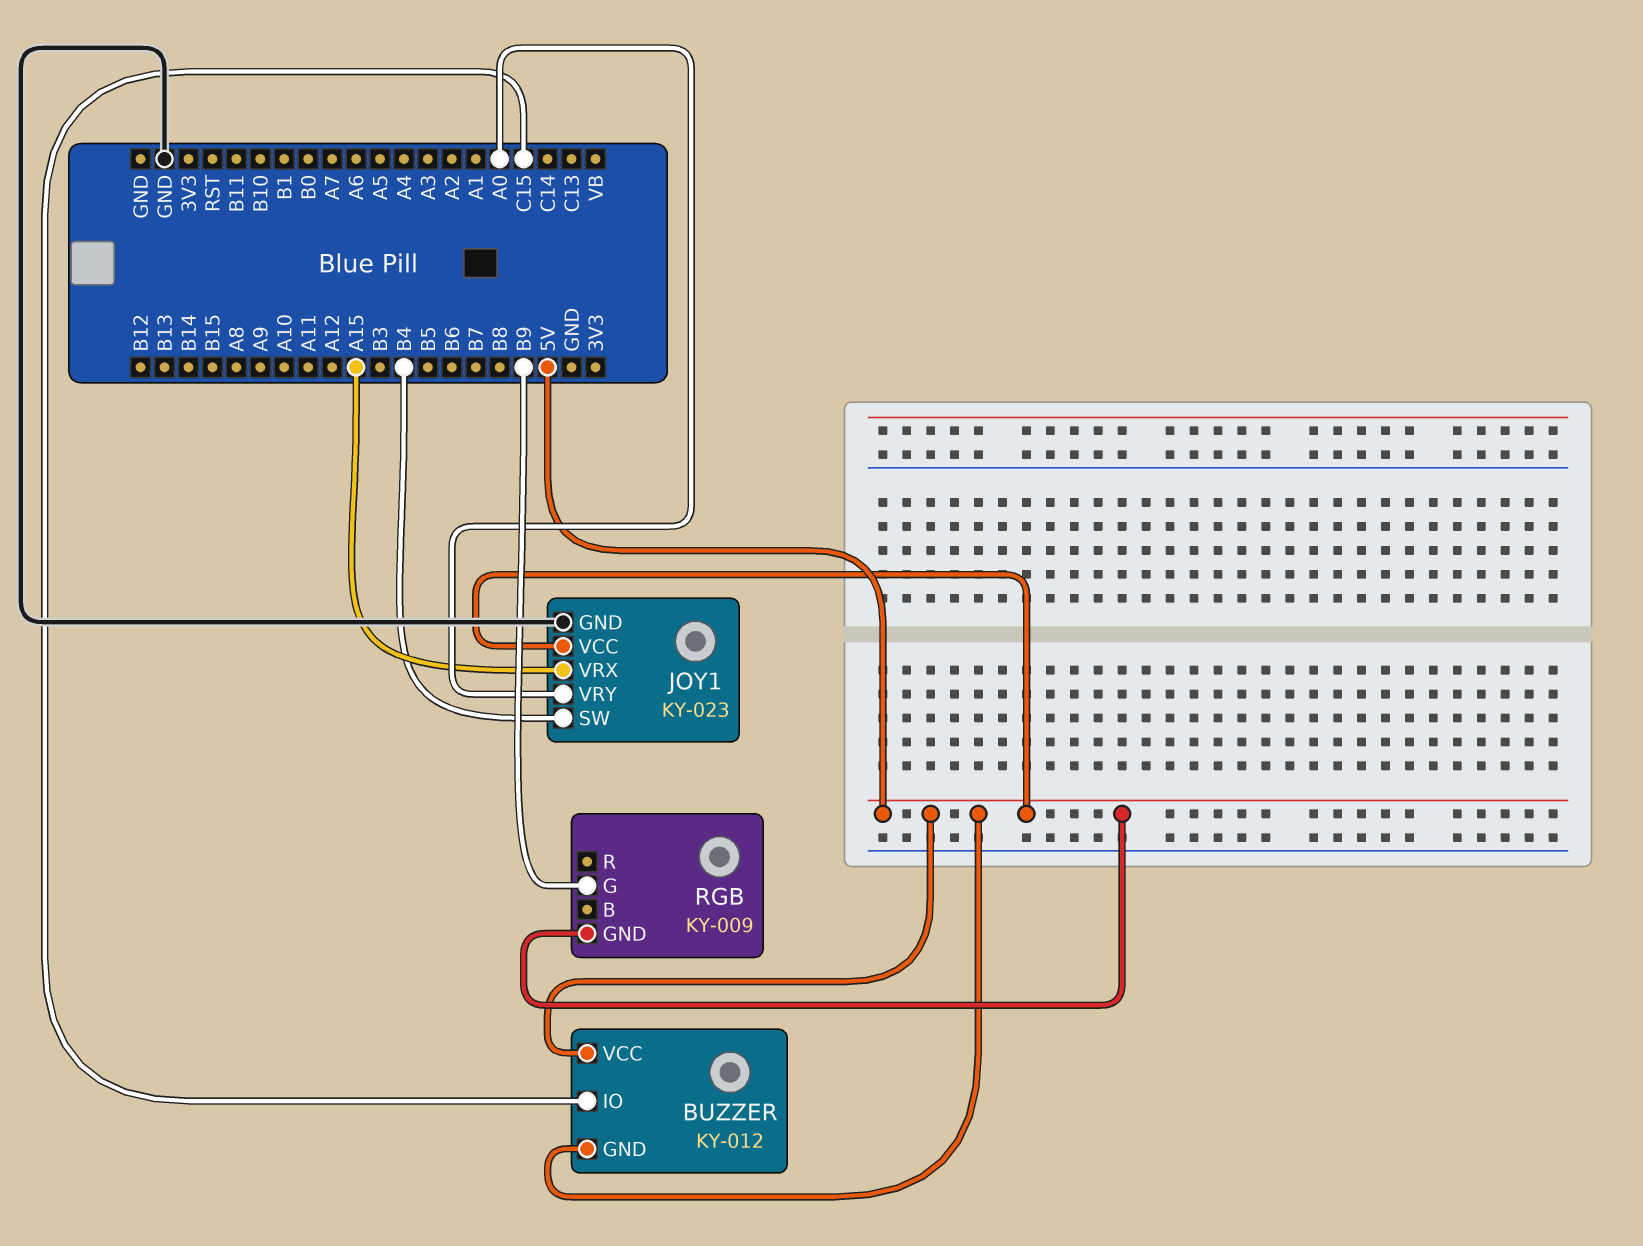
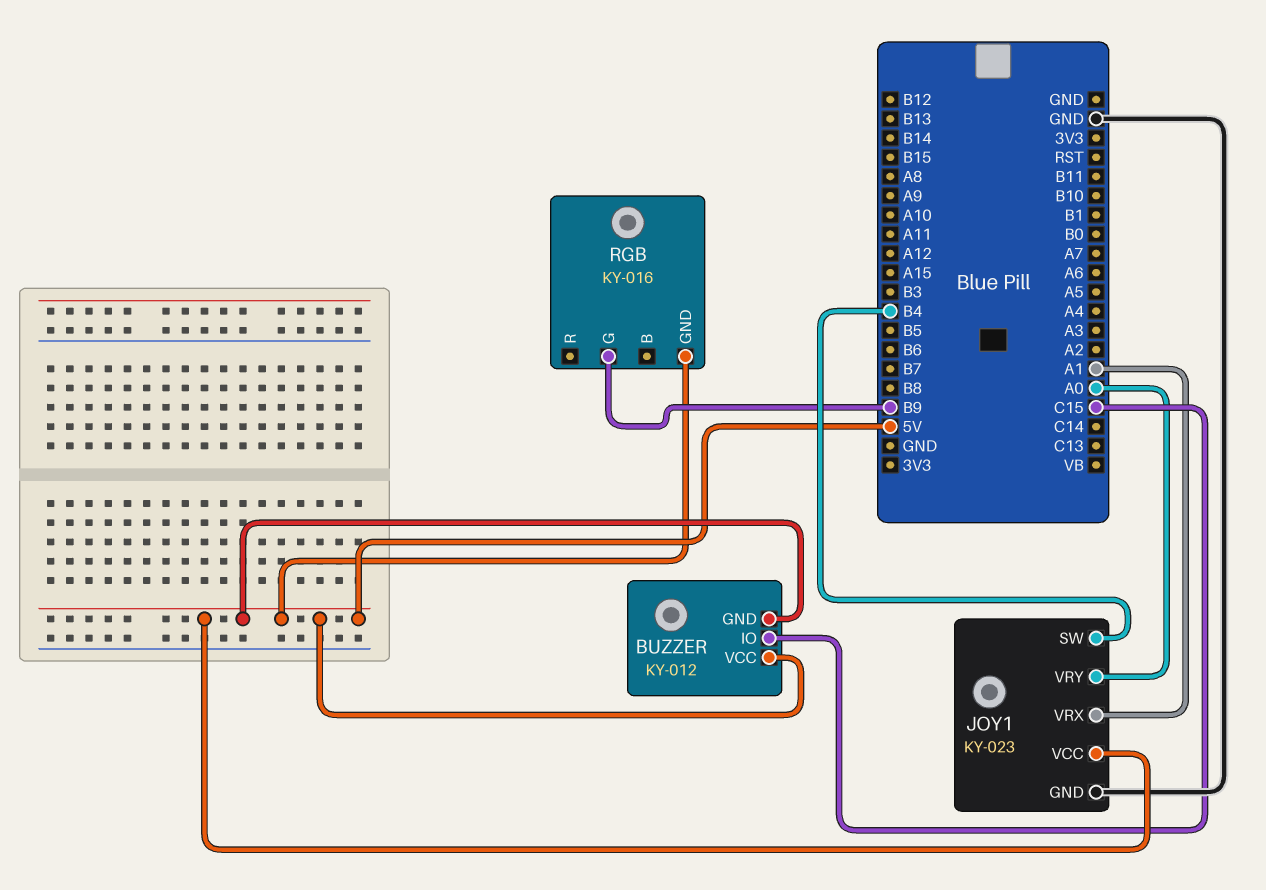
JOY1 pin VRX: A15 -> A1
RGB: KY-009 -> KY-016

